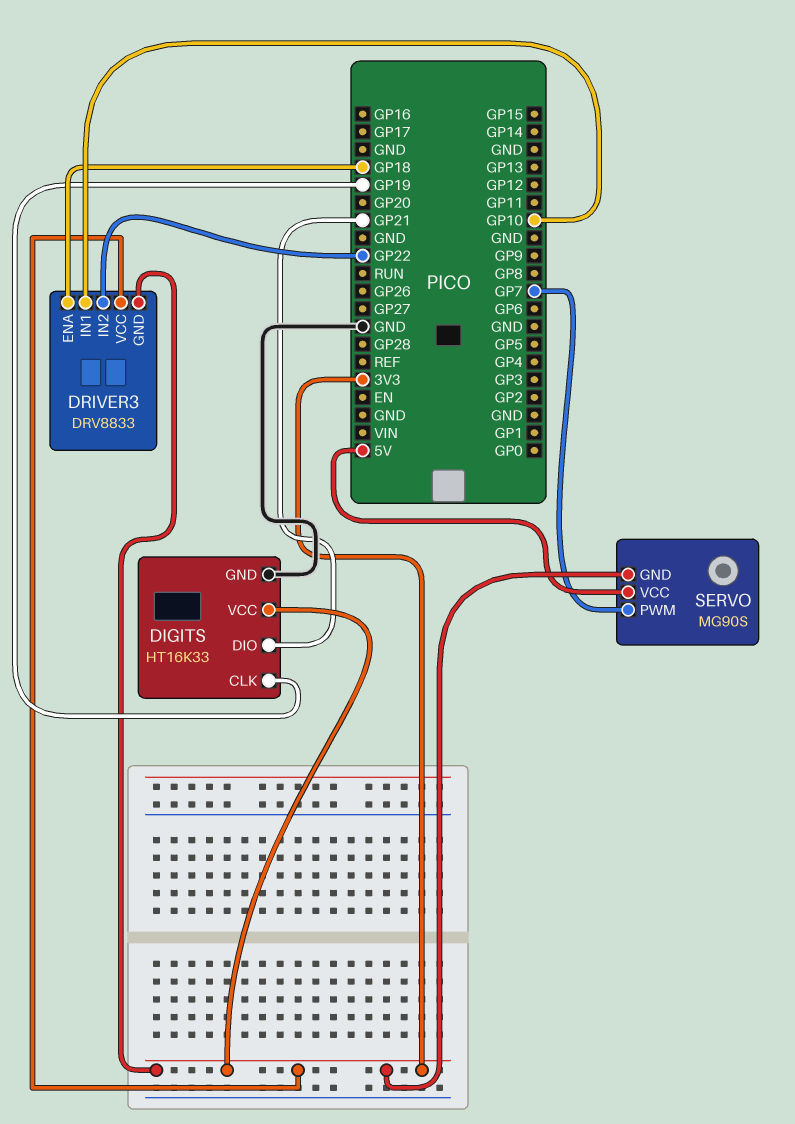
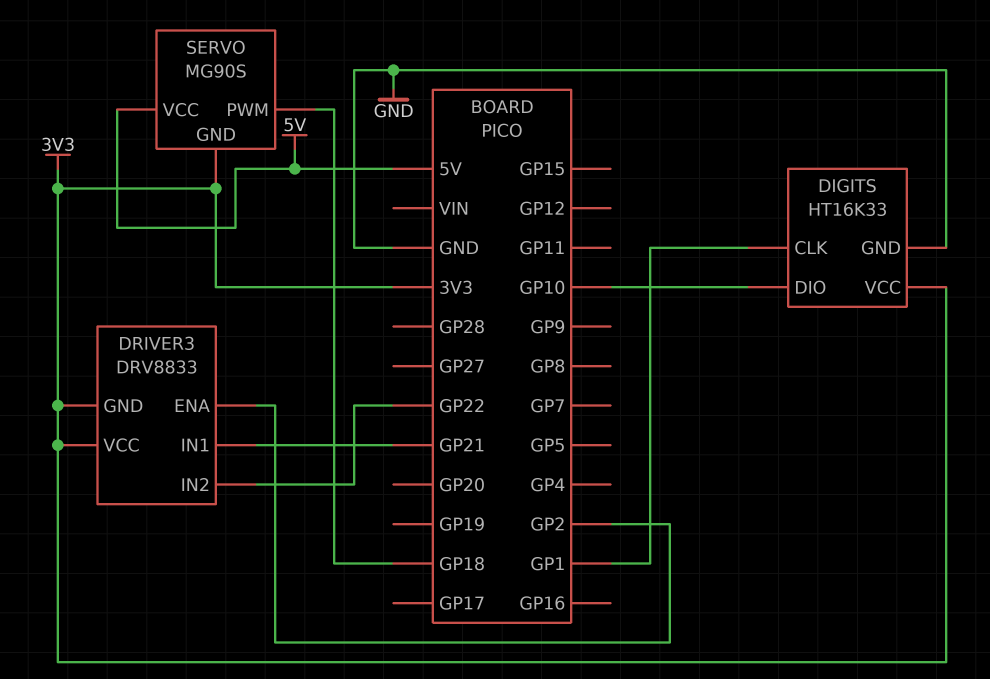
DIGITS pin CLK: GP19 -> GP1
DIGITS pin DIO: GP21 -> GP10
DRIVER3 pin ENA: GP18 -> GP2
DRIVER3 pin IN1: GP10 -> GP21
SERVO pin PWM: GP7 -> GP18

